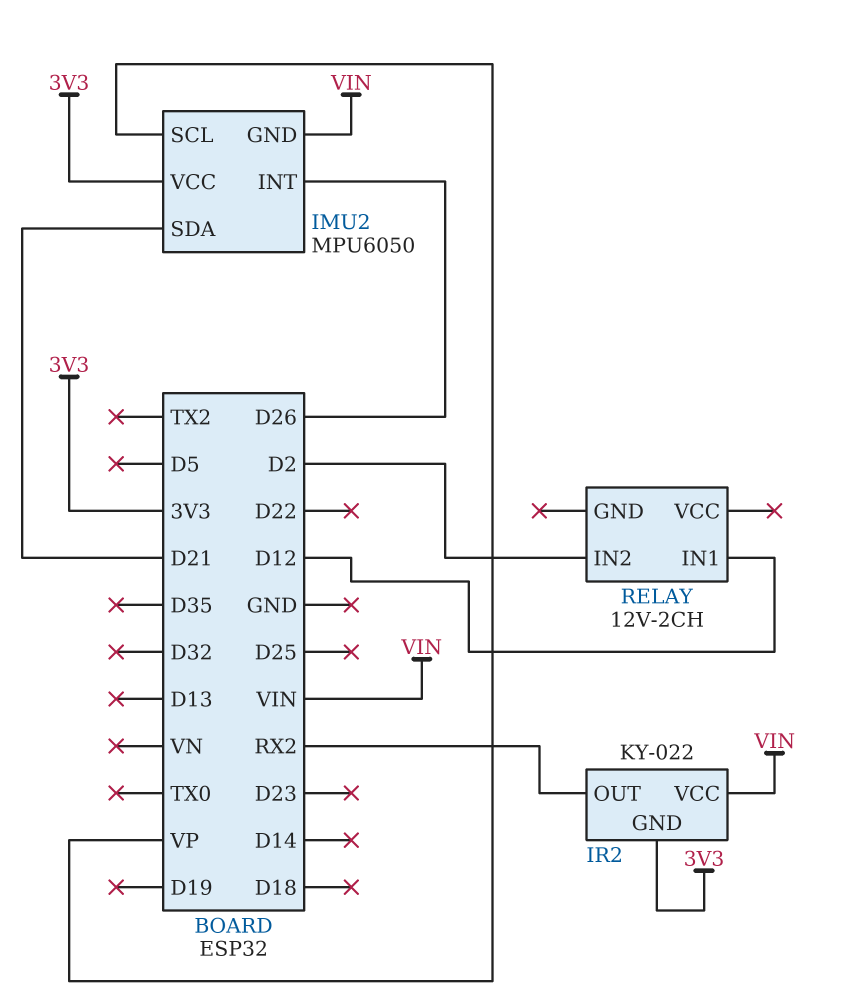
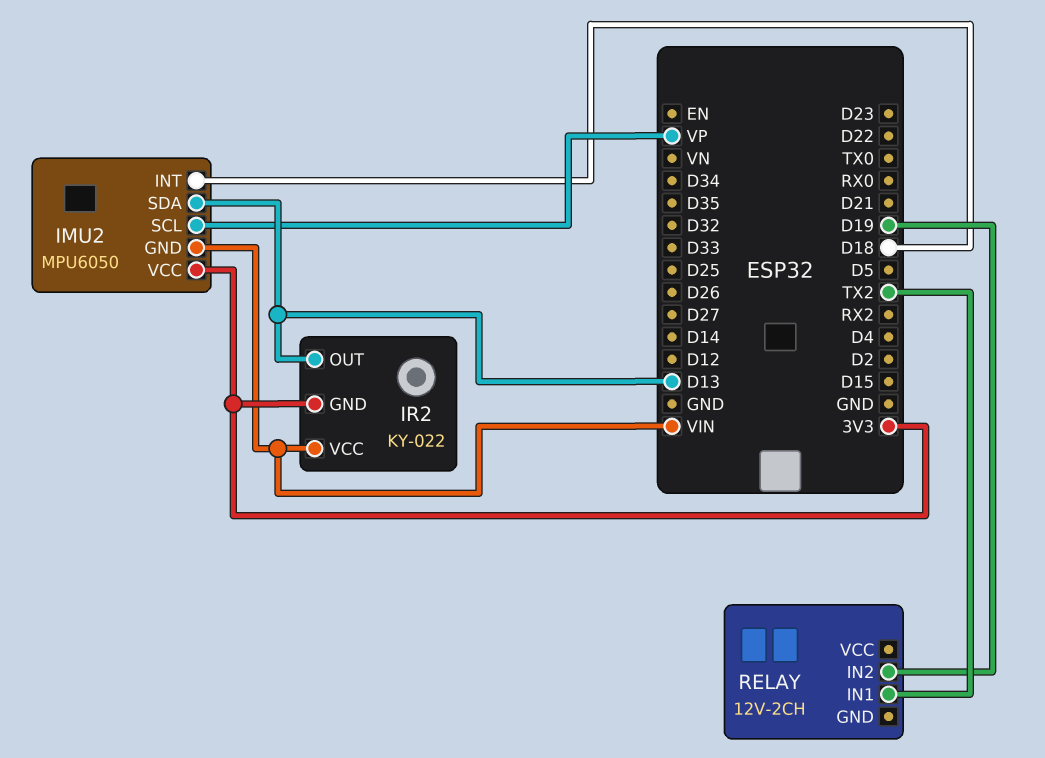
IMU2 pin INT: D26 -> D18
IMU2 pin SDA: D21 -> D13
IR2 pin OUT: RX2 -> D13
RELAY pin IN1: D12 -> TX2
RELAY pin IN2: D2 -> D19

